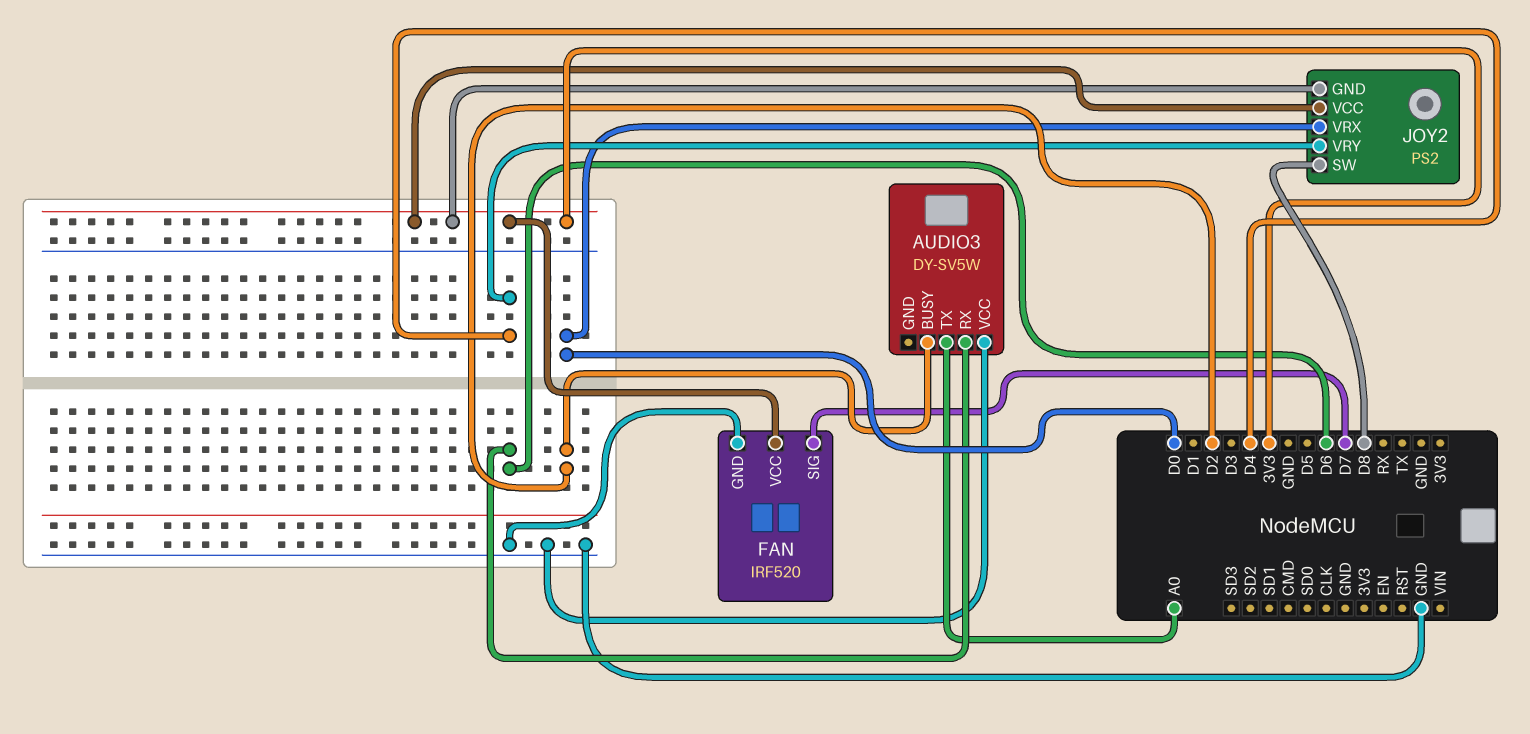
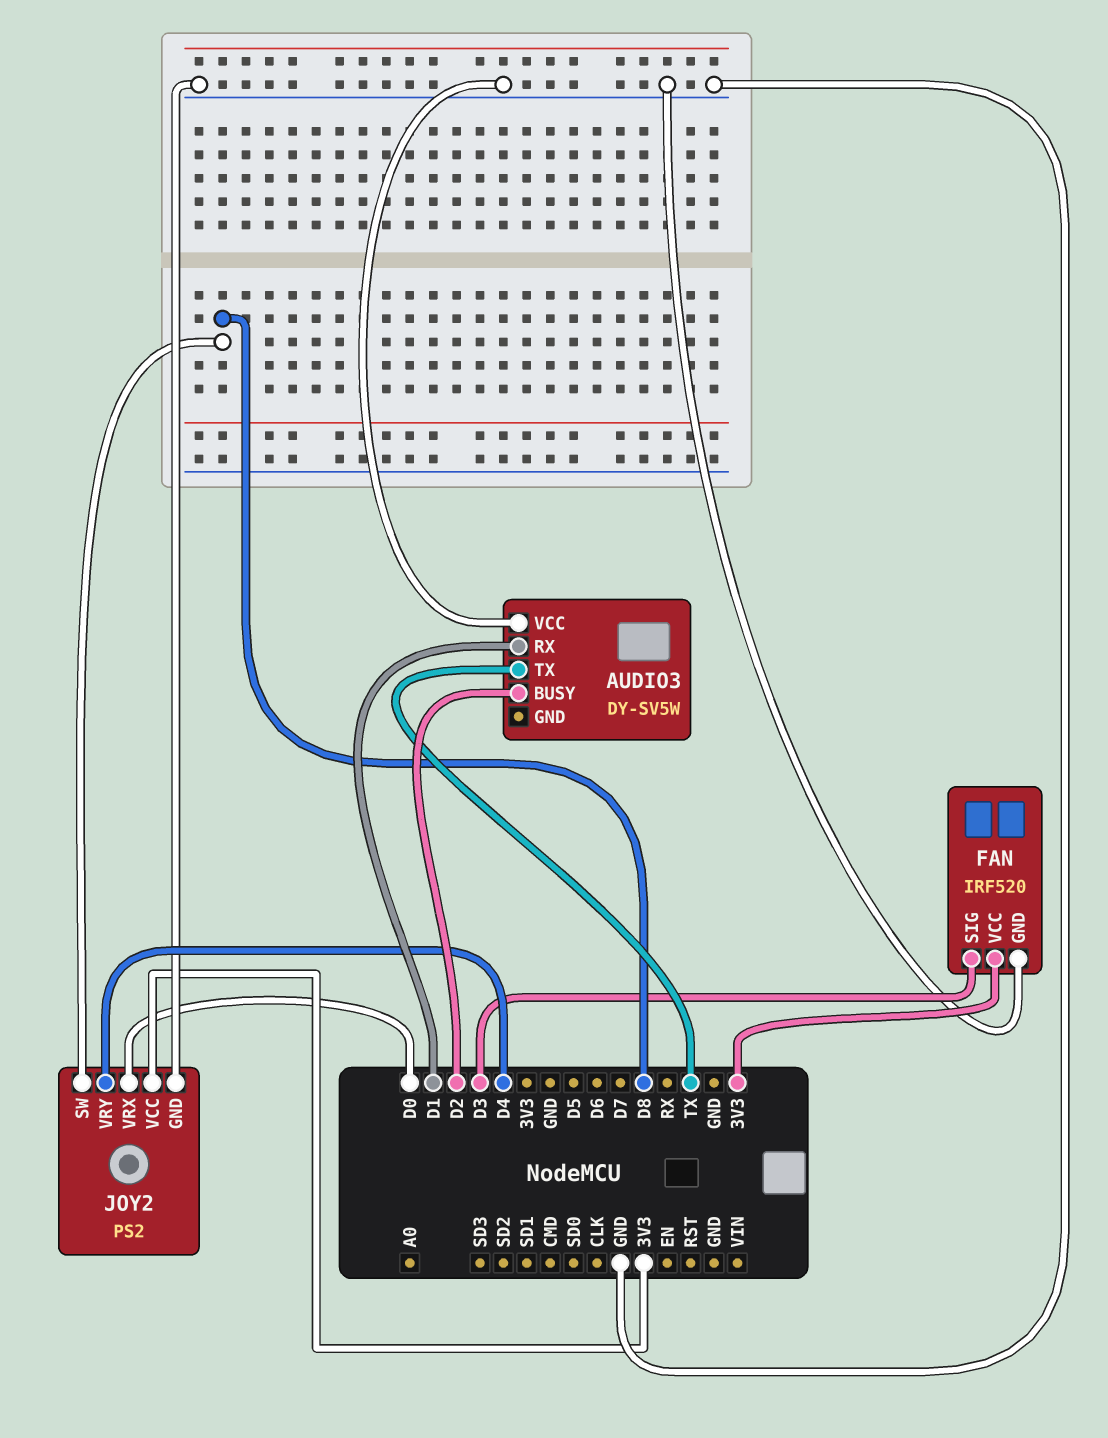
AUDIO3 pin RX: D6 -> D1
AUDIO3 pin TX: A0 -> TX
FAN pin SIG: D7 -> D3
JOY2 pin GND: 3V3 -> GND

